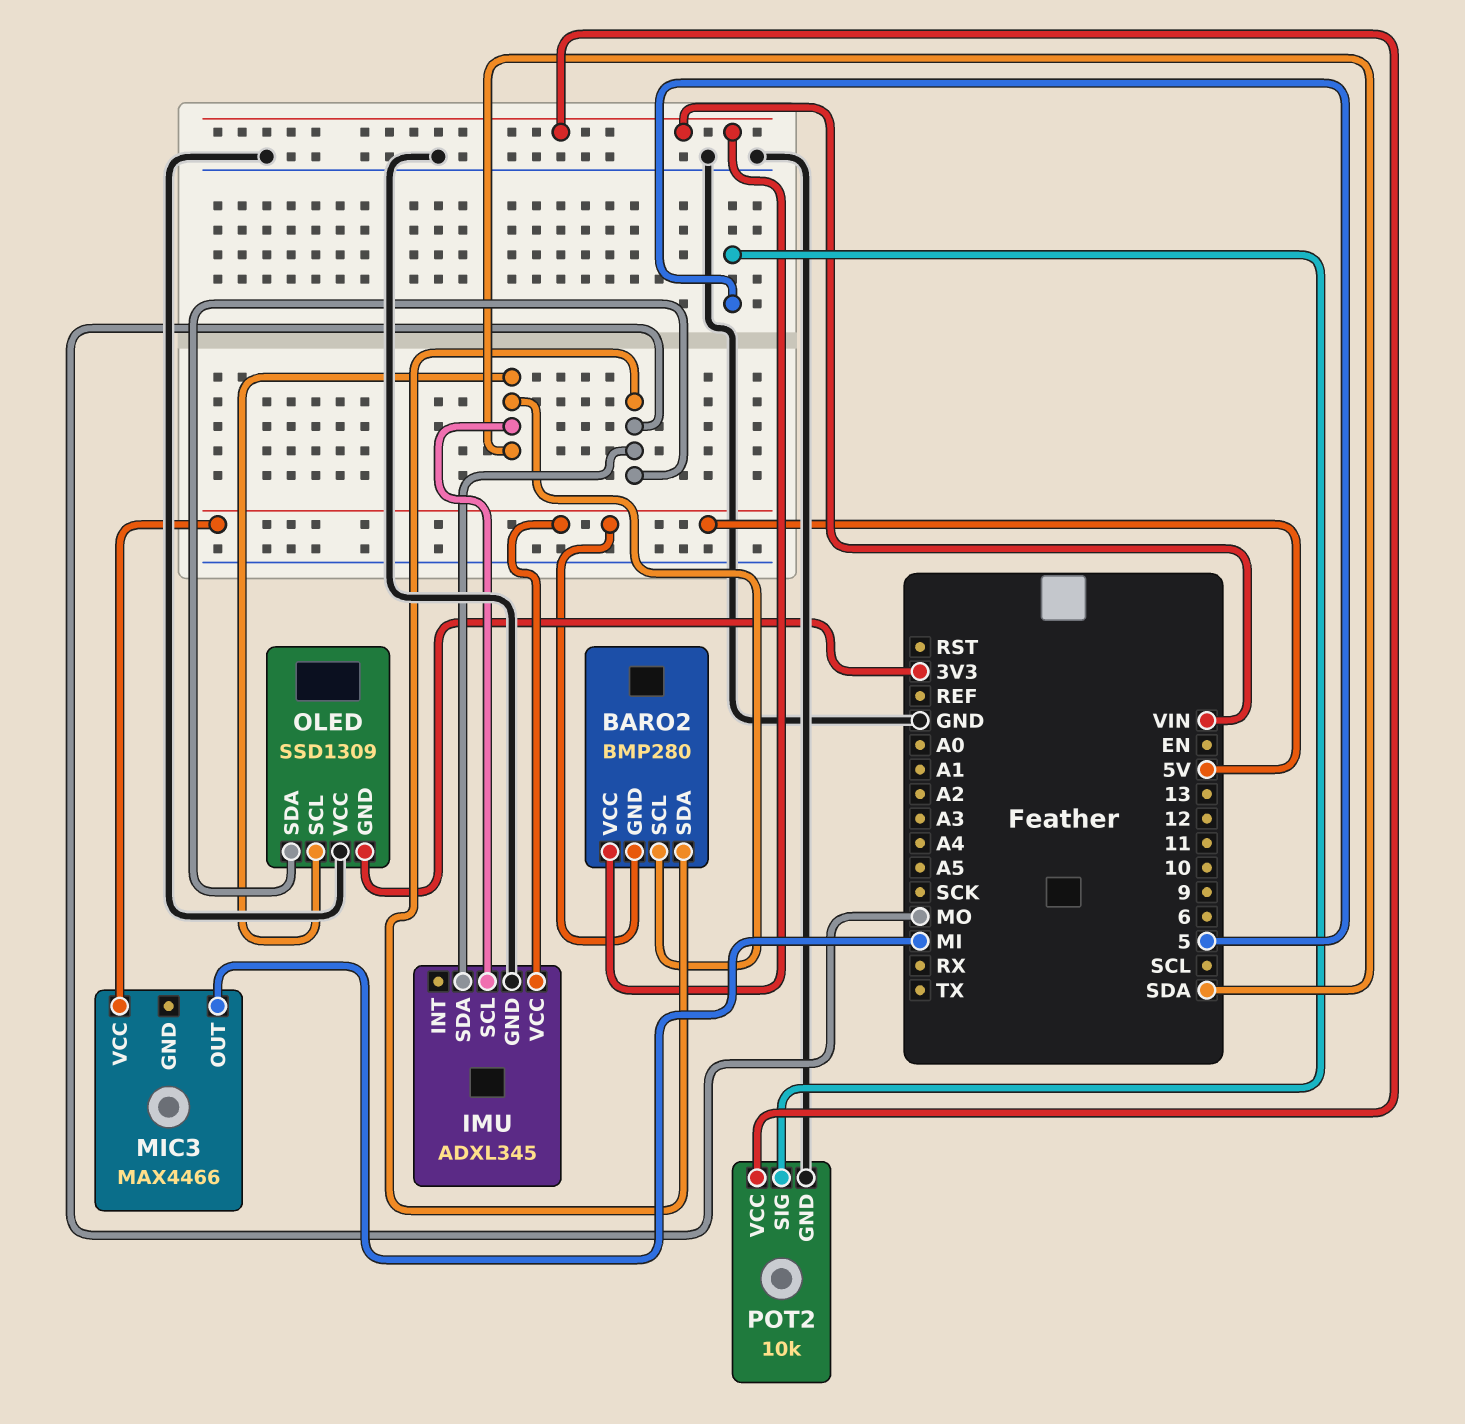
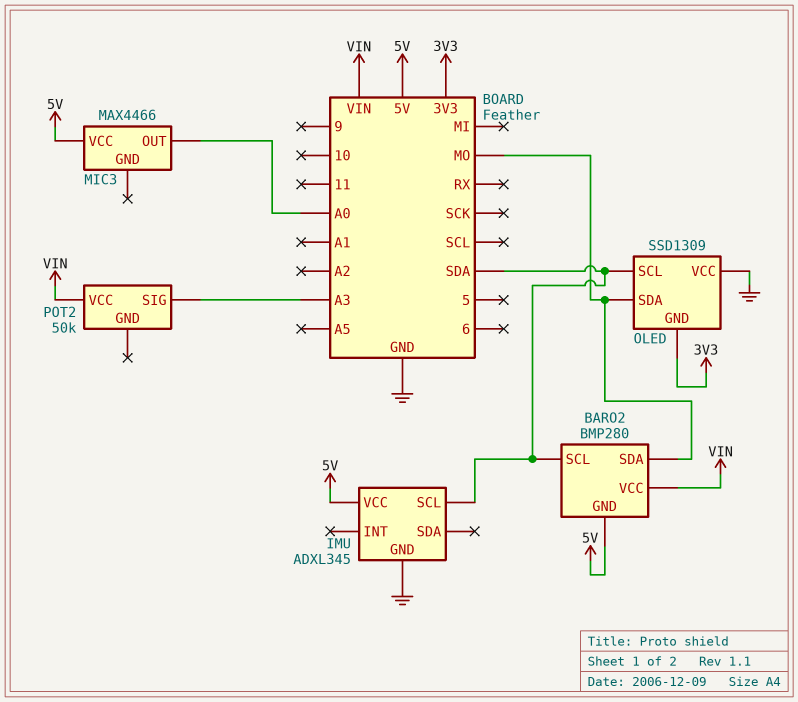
IMU pin SDA: MO -> none
MIC3 pin OUT: MI -> A0
POT2: 10k -> 50k
POT2 pin GND: GND -> none
POT2 pin SIG: 5 -> A3

